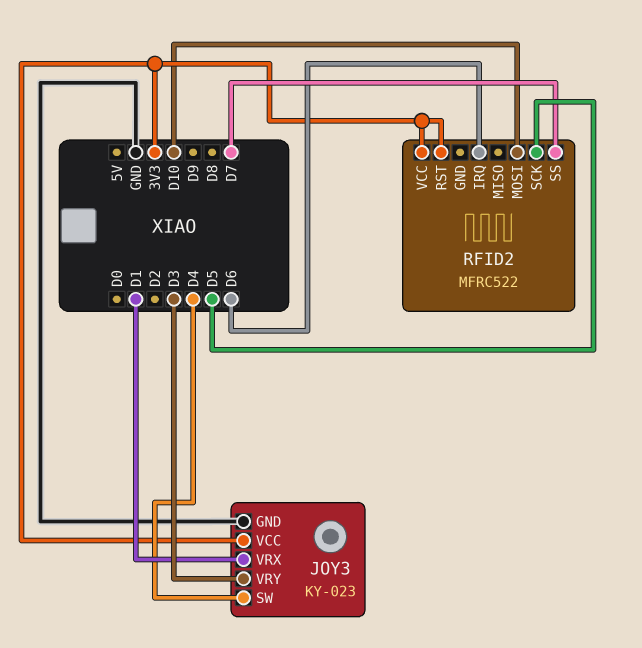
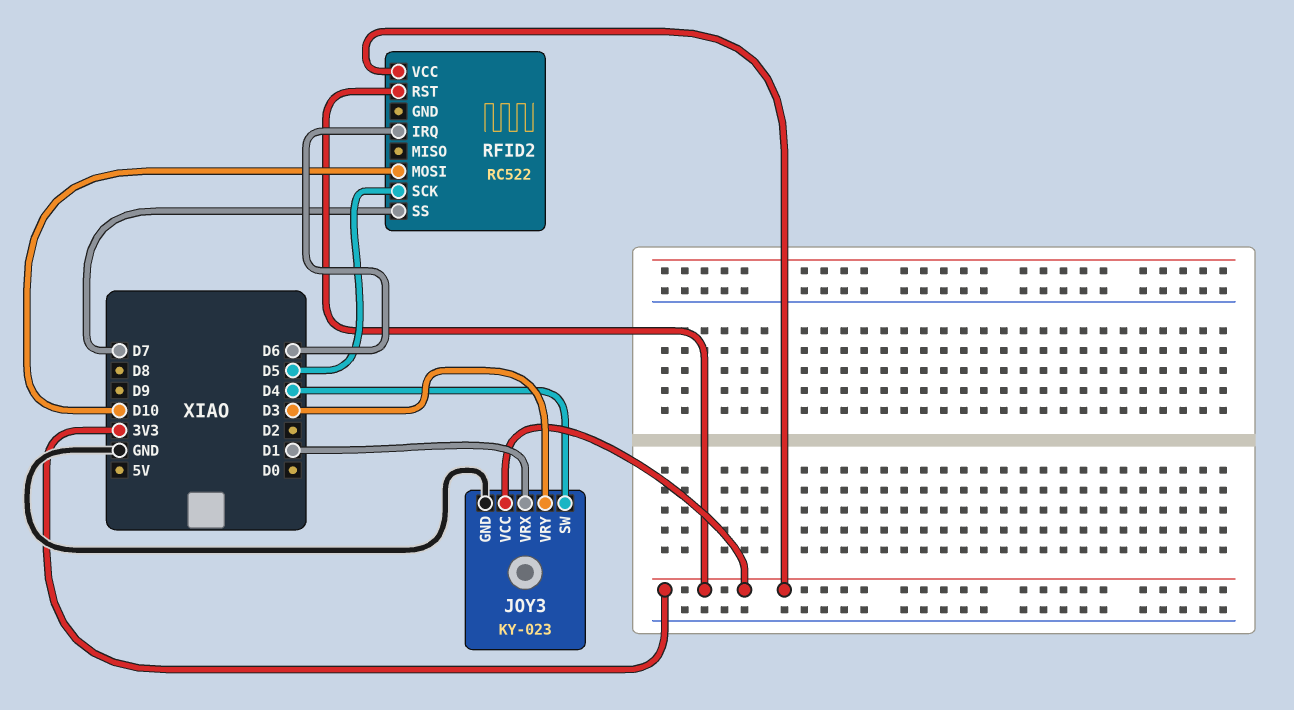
RFID2: MFRC522 -> RC522

